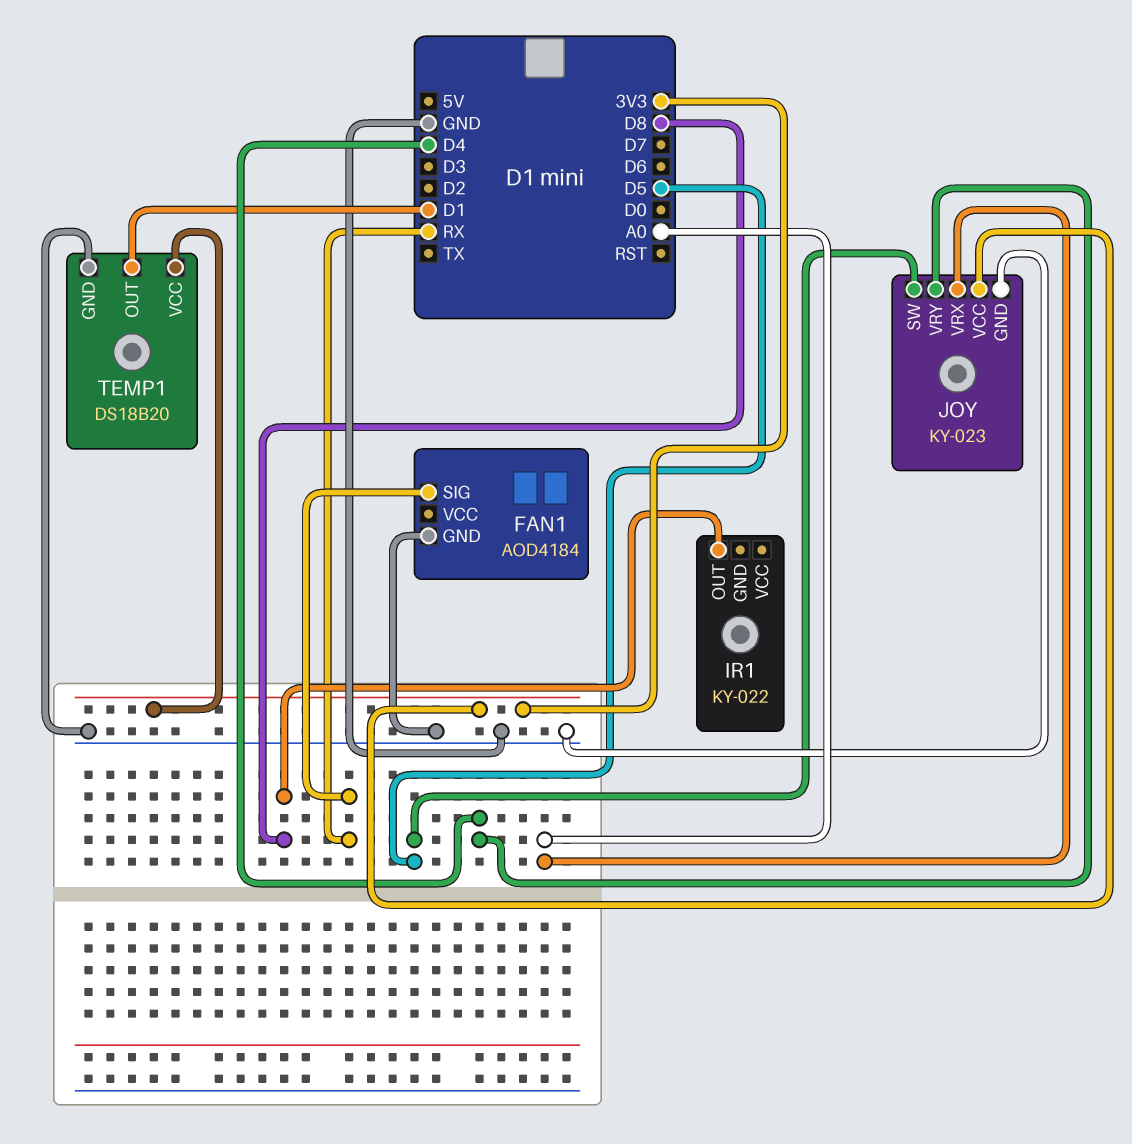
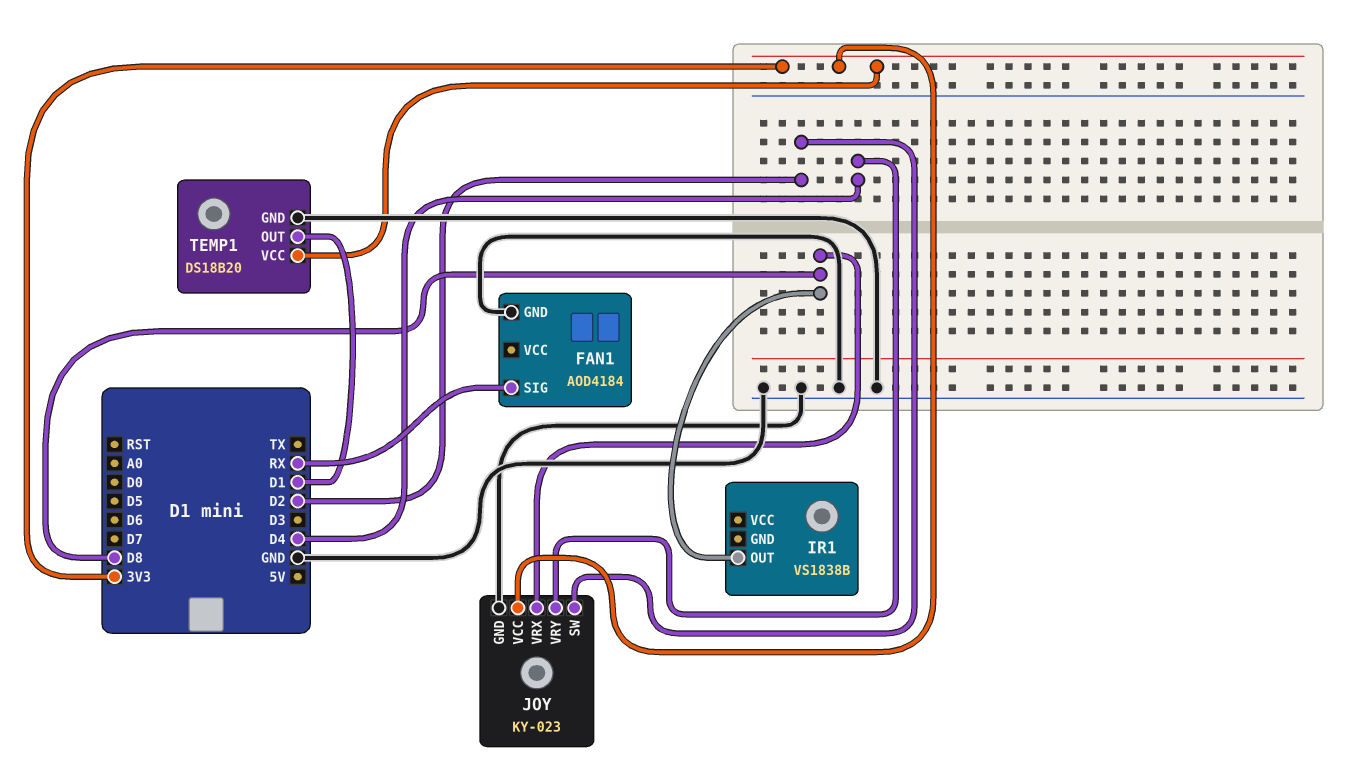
IR1: KY-022 -> VS1838B
JOY pin SW: D5 -> D2
JOY pin VRX: A0 -> D8

